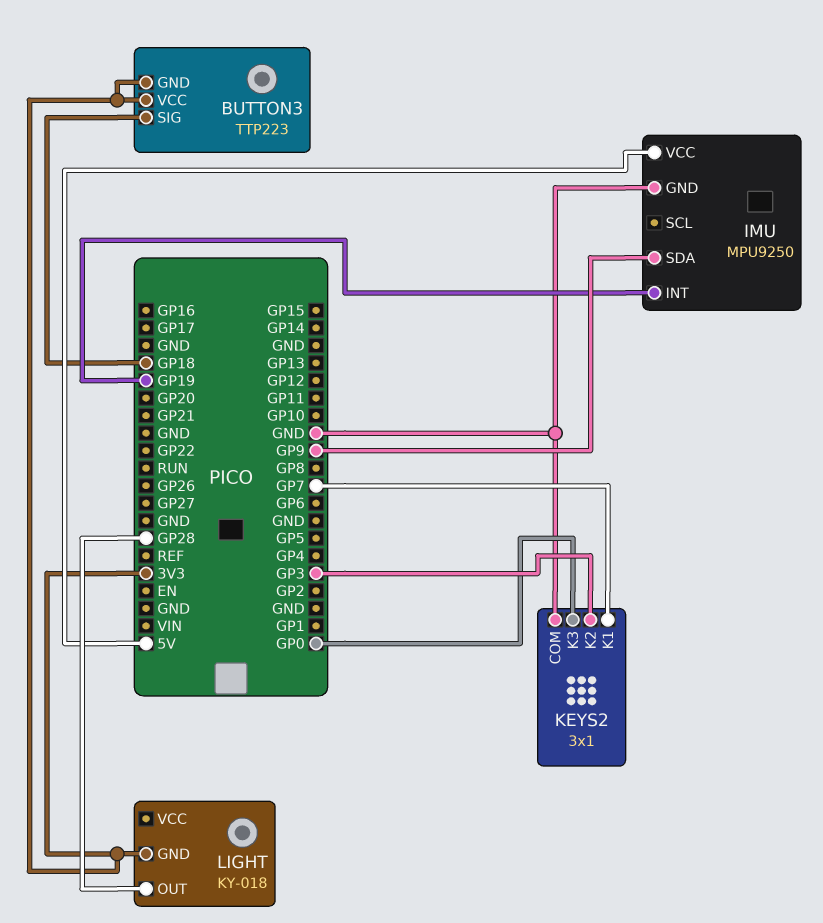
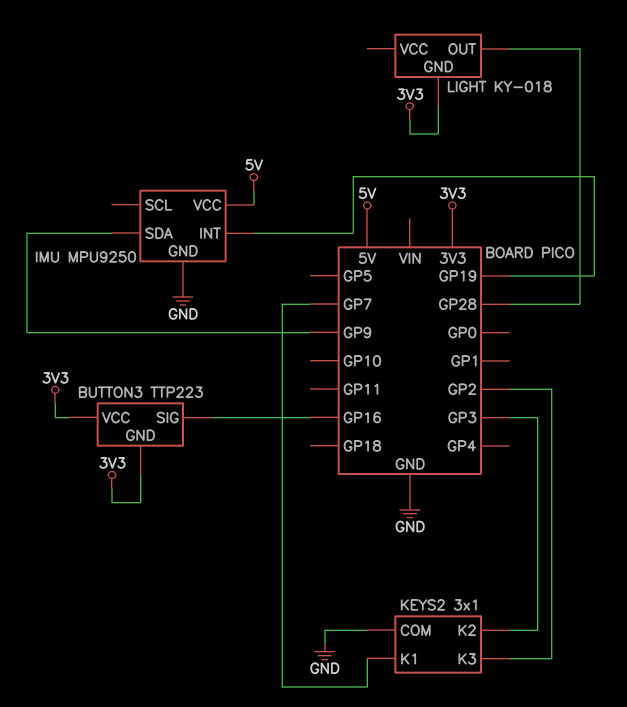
BUTTON3 pin SIG: GP18 -> GP16
KEYS2 pin K3: GP0 -> GP2

